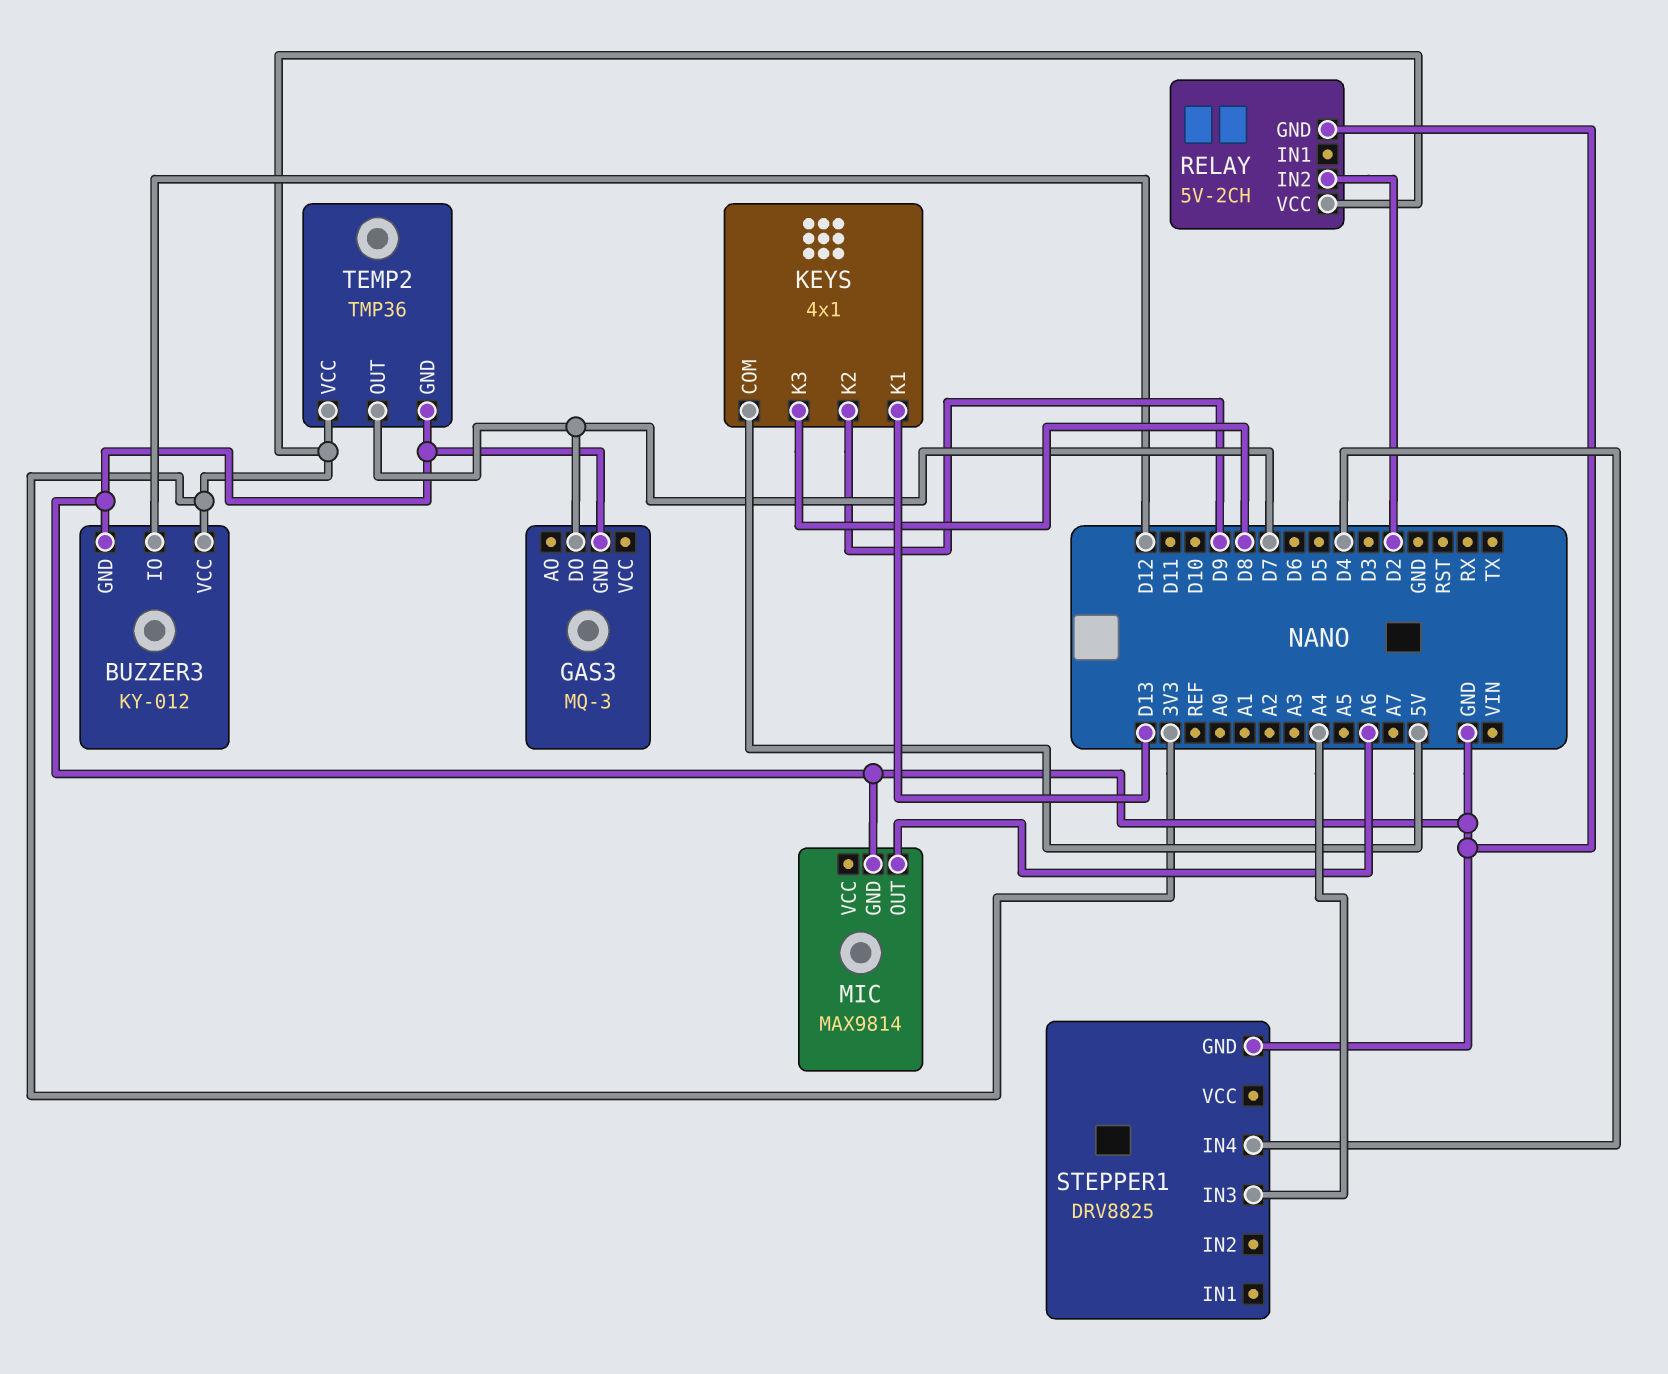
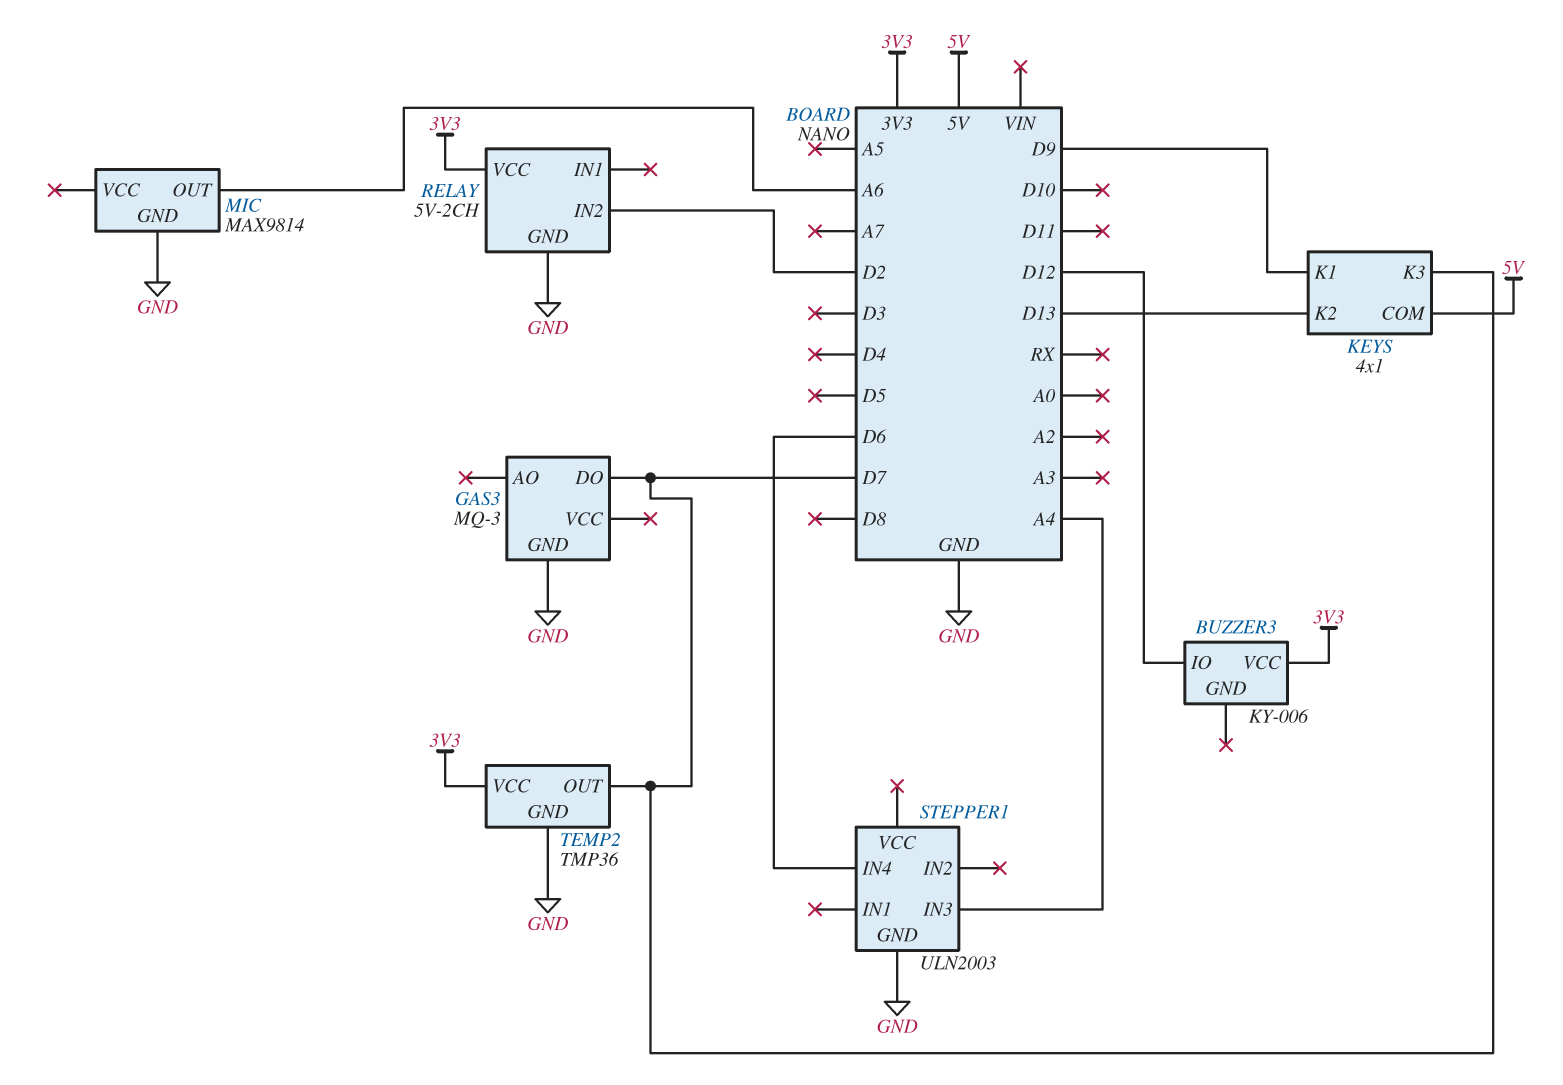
BUZZER3: KY-012 -> KY-006
BUZZER3 pin GND: GND -> none
KEYS pin K1: D13 -> D9
KEYS pin K2: D9 -> D13
KEYS pin K3: D8 -> D7
STEPPER1: DRV8825 -> ULN2003
STEPPER1 pin IN4: D4 -> D6

